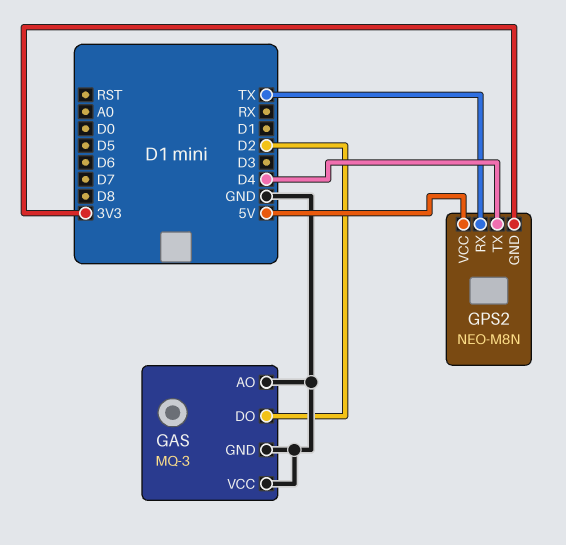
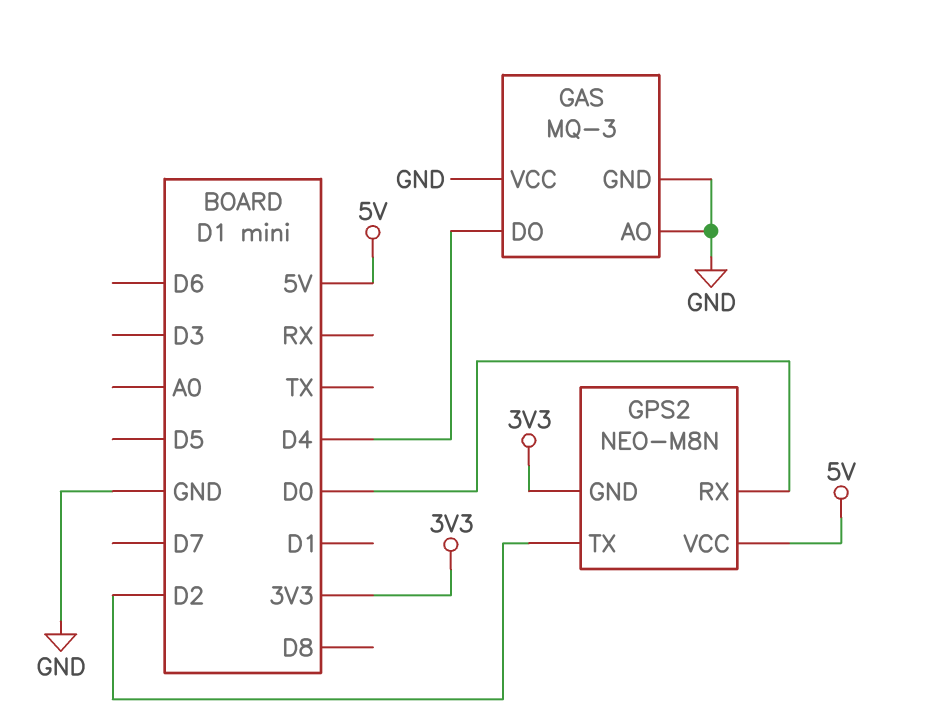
GAS pin DO: D2 -> D4
GPS2 pin RX: TX -> D0
GPS2 pin TX: D4 -> D2

